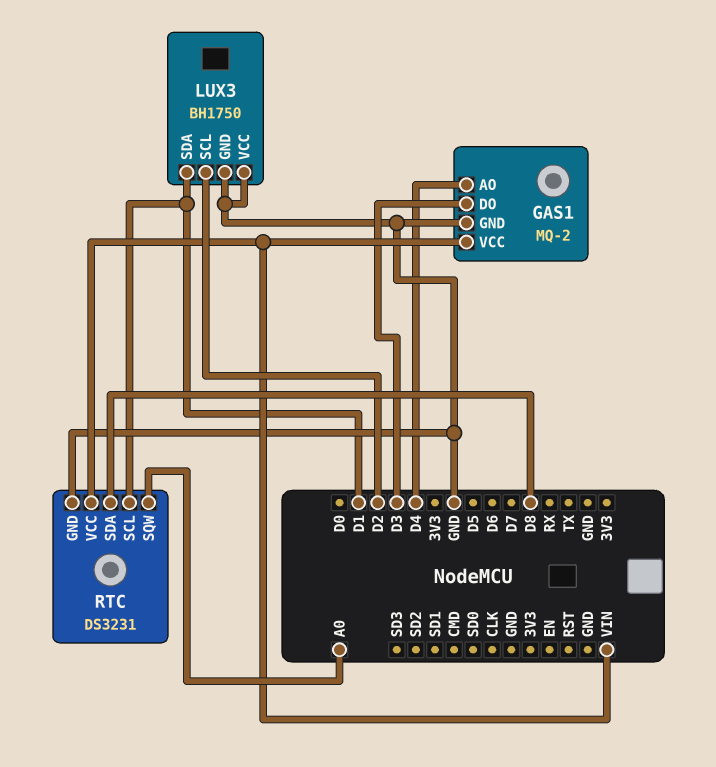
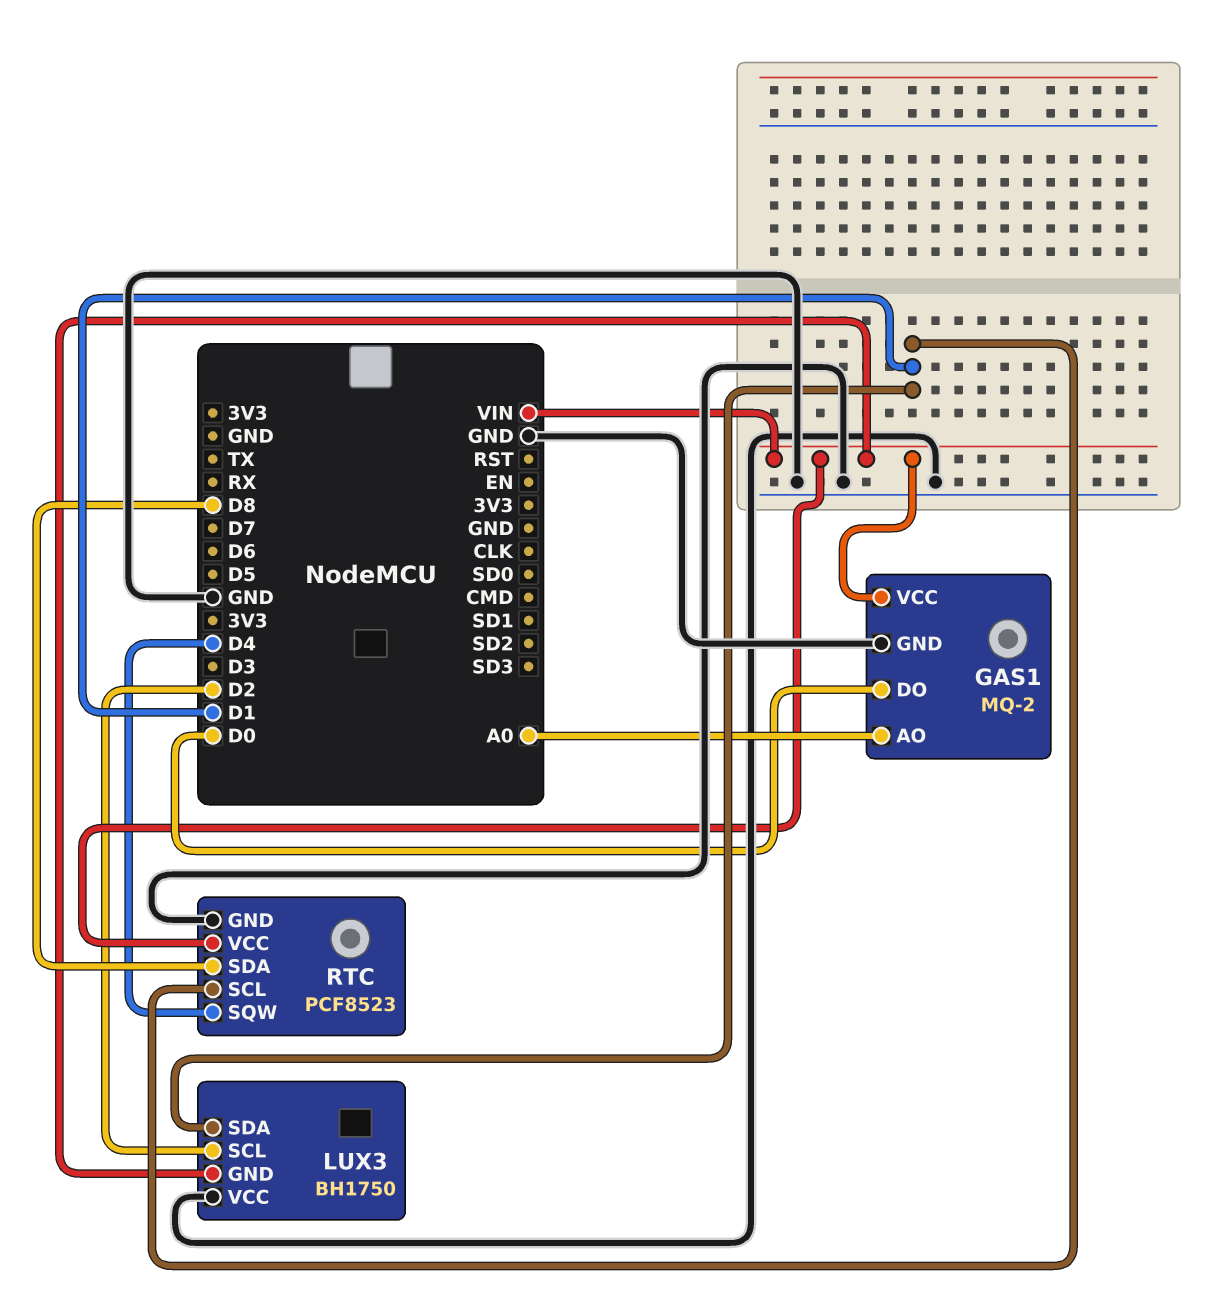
GAS1 pin AO: D4 -> A0
GAS1 pin DO: D3 -> D0
LUX3 pin GND: GND -> VIN
RTC: DS3231 -> PCF8523
RTC pin SQW: A0 -> D4

